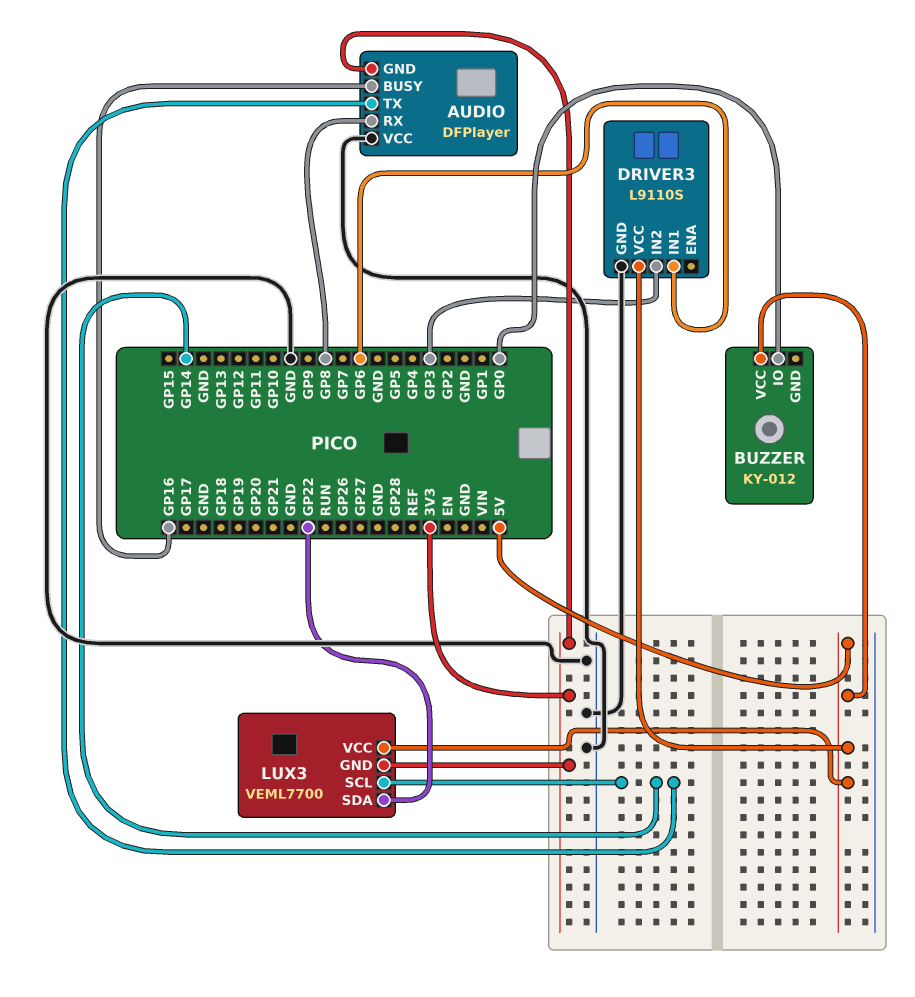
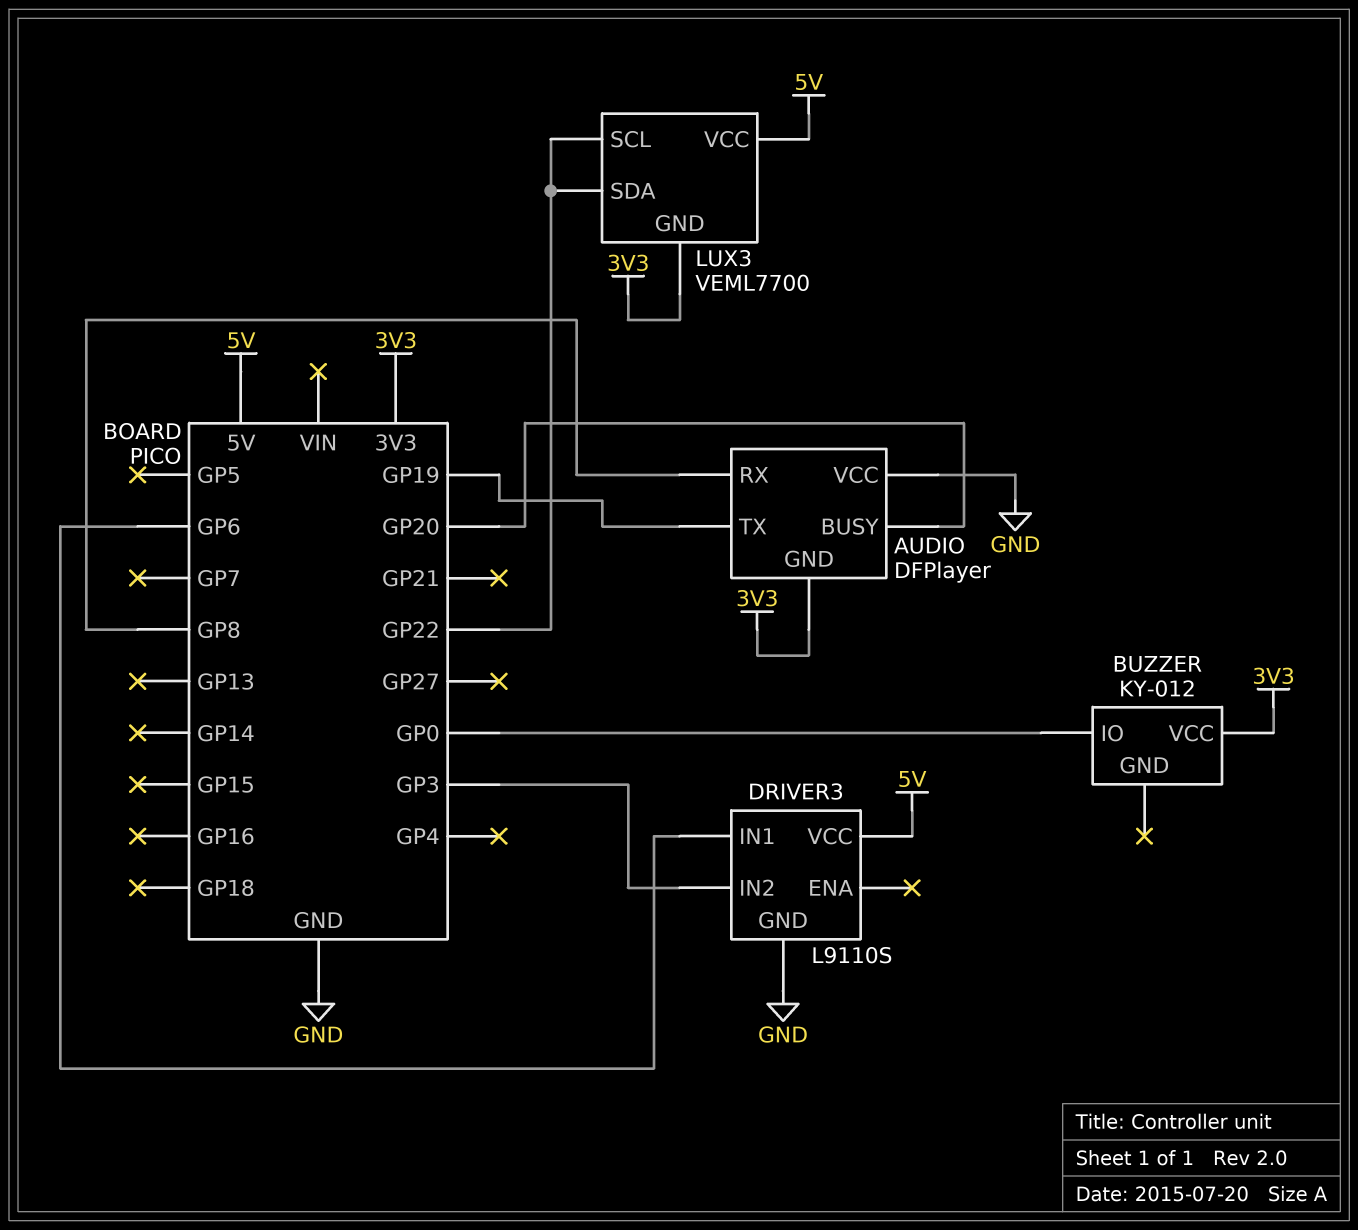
AUDIO pin BUSY: GP16 -> GP20
AUDIO pin TX: GP14 -> GP19
BUZZER pin VCC: 5V -> 3V3
LUX3 pin SCL: GP14 -> GP22

